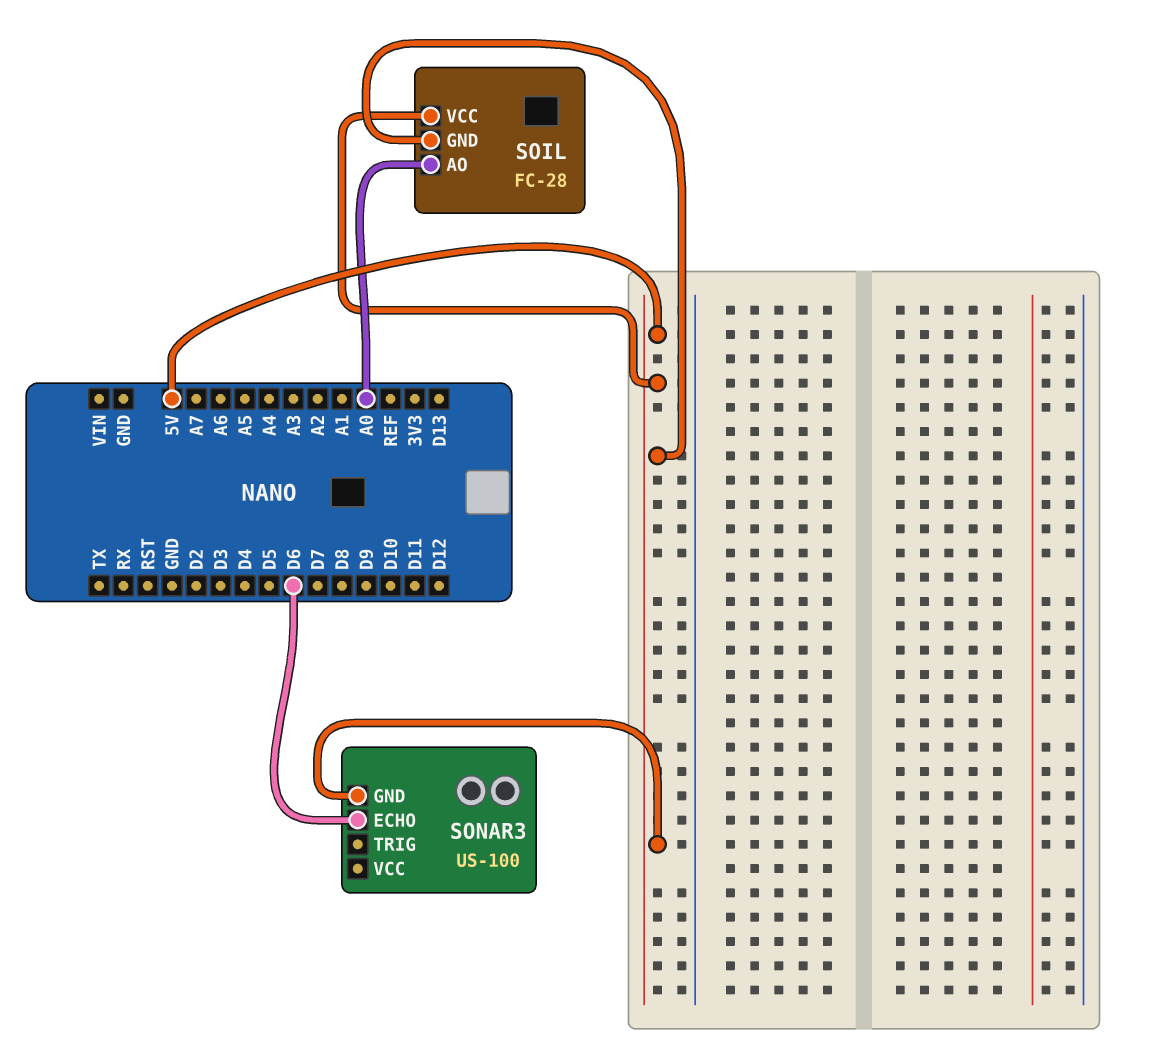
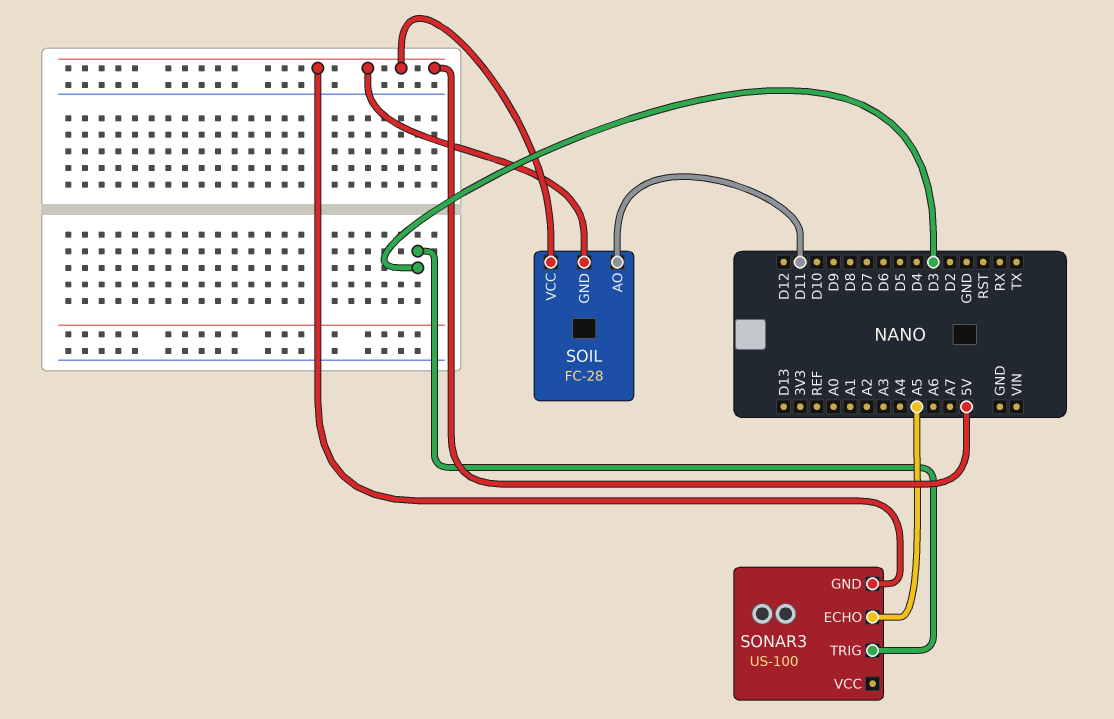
SOIL pin AO: A0 -> D11
SONAR3 pin ECHO: D6 -> A5
SONAR3 pin TRIG: none -> D3

